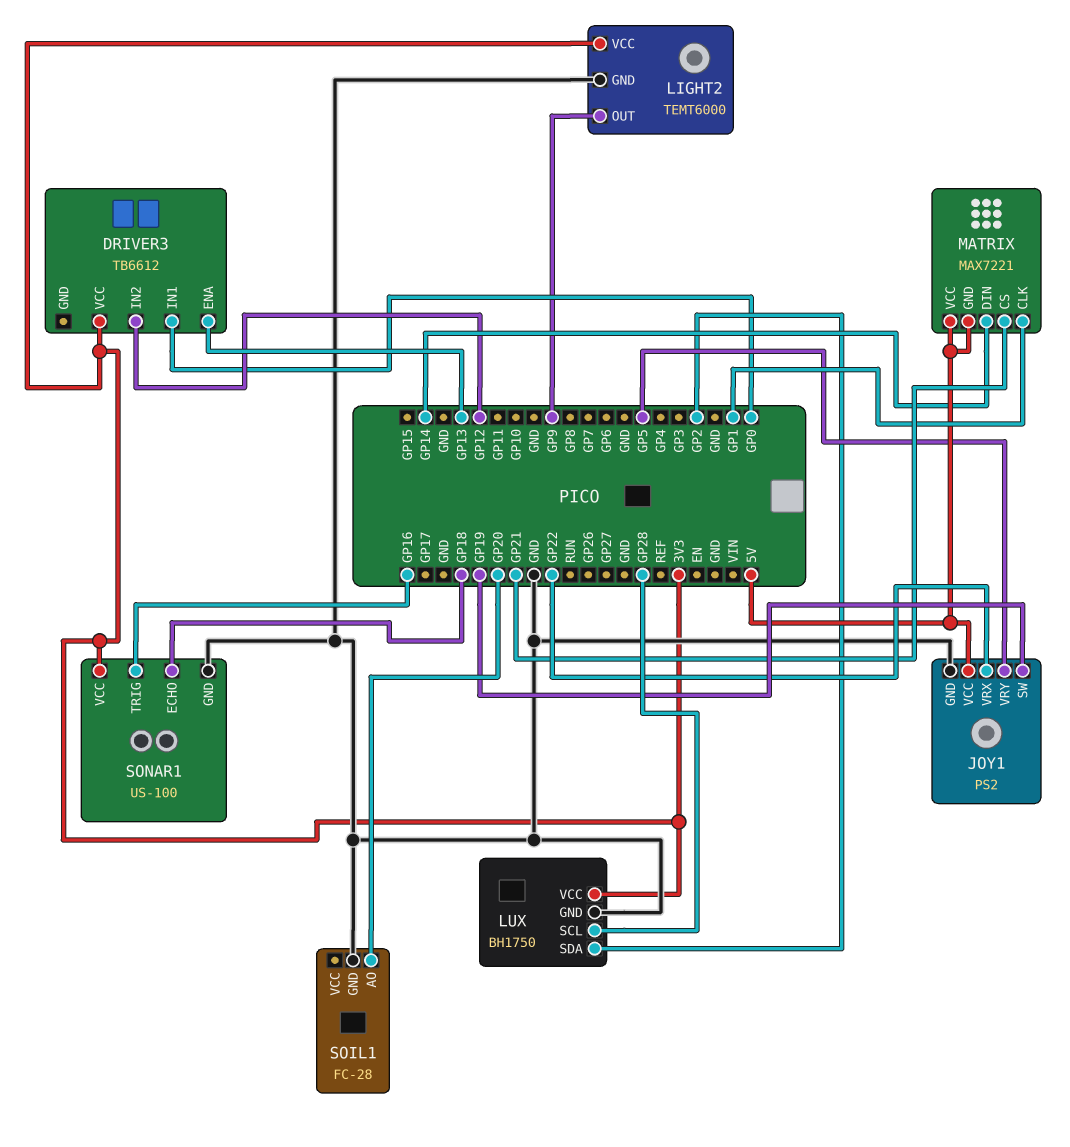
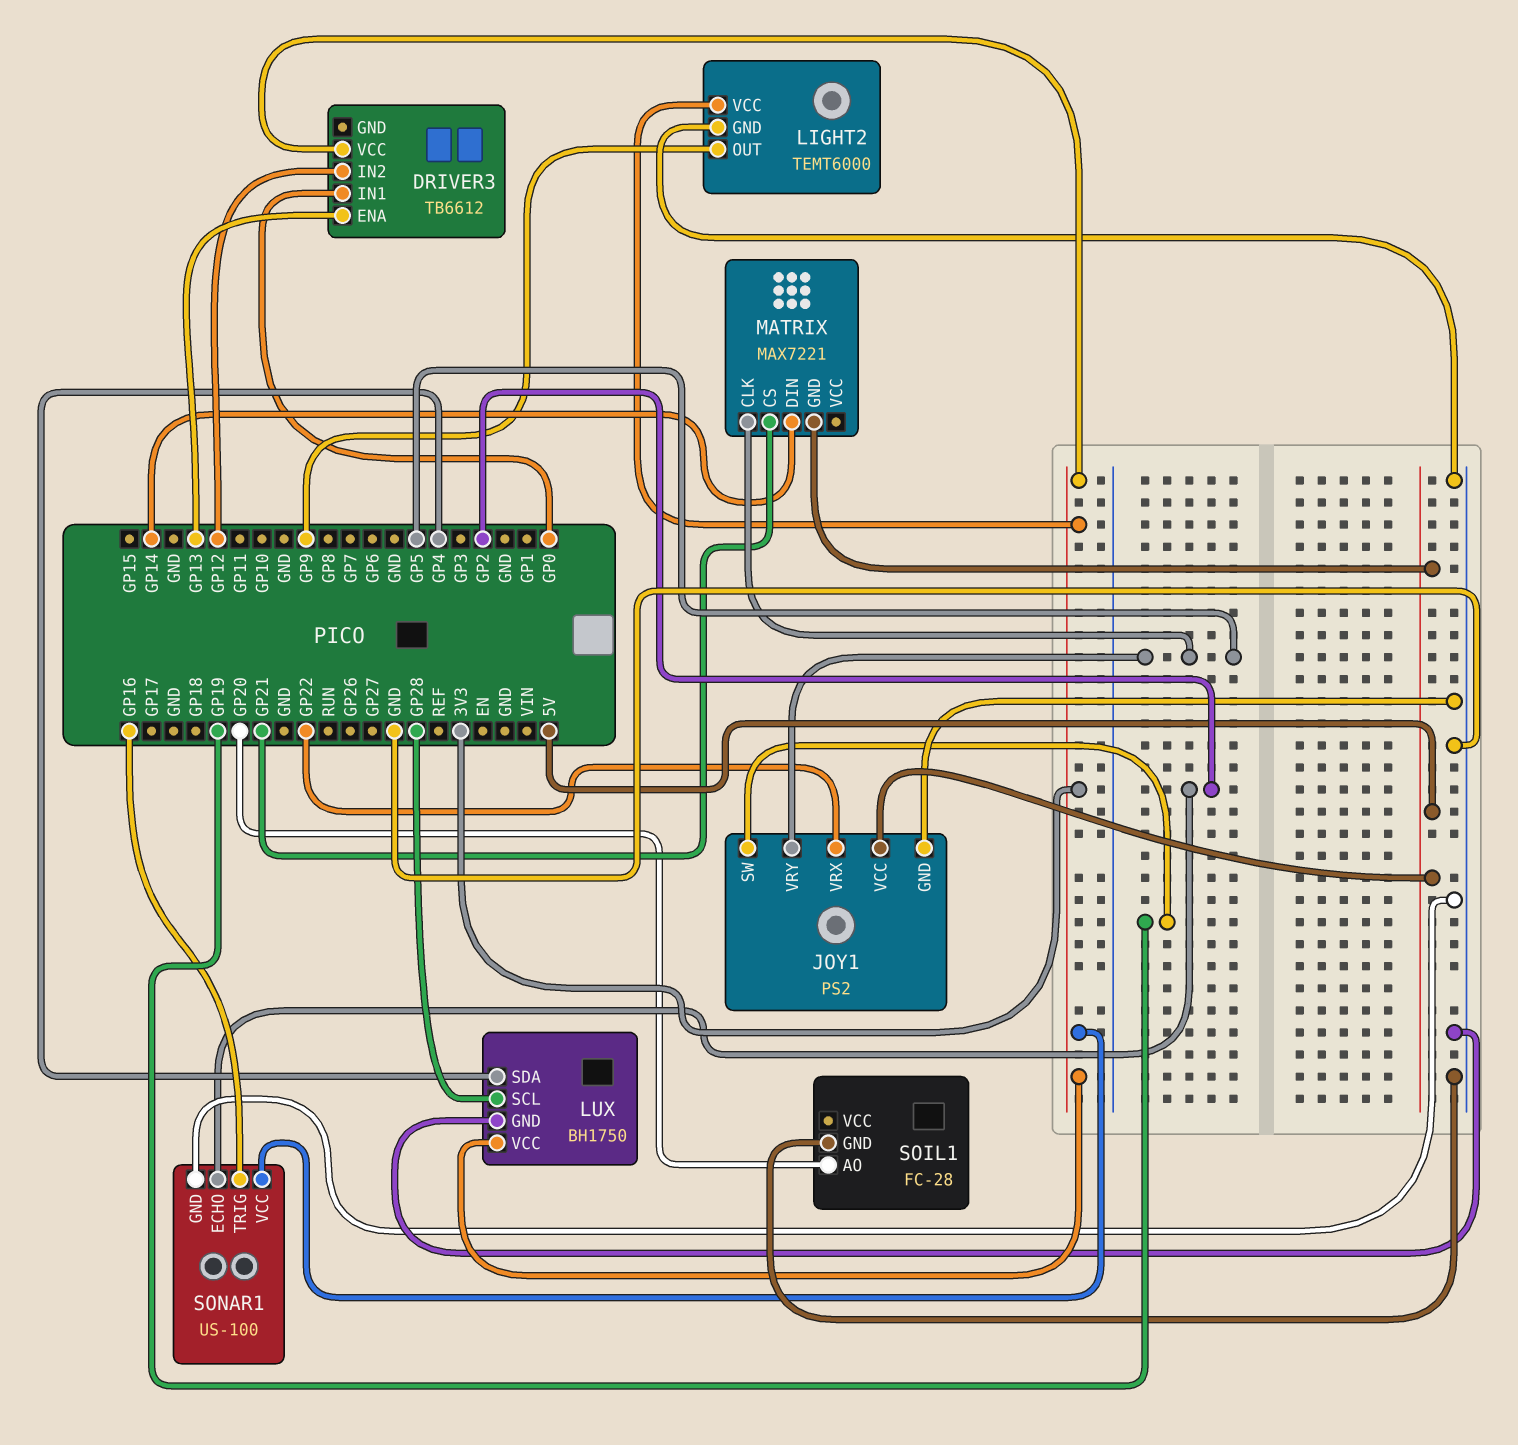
LUX pin SDA: GP2 -> GP4
MATRIX pin CLK: GP1 -> GP5
MATRIX pin VCC: 5V -> none
SONAR1 pin ECHO: GP18 -> GP2

